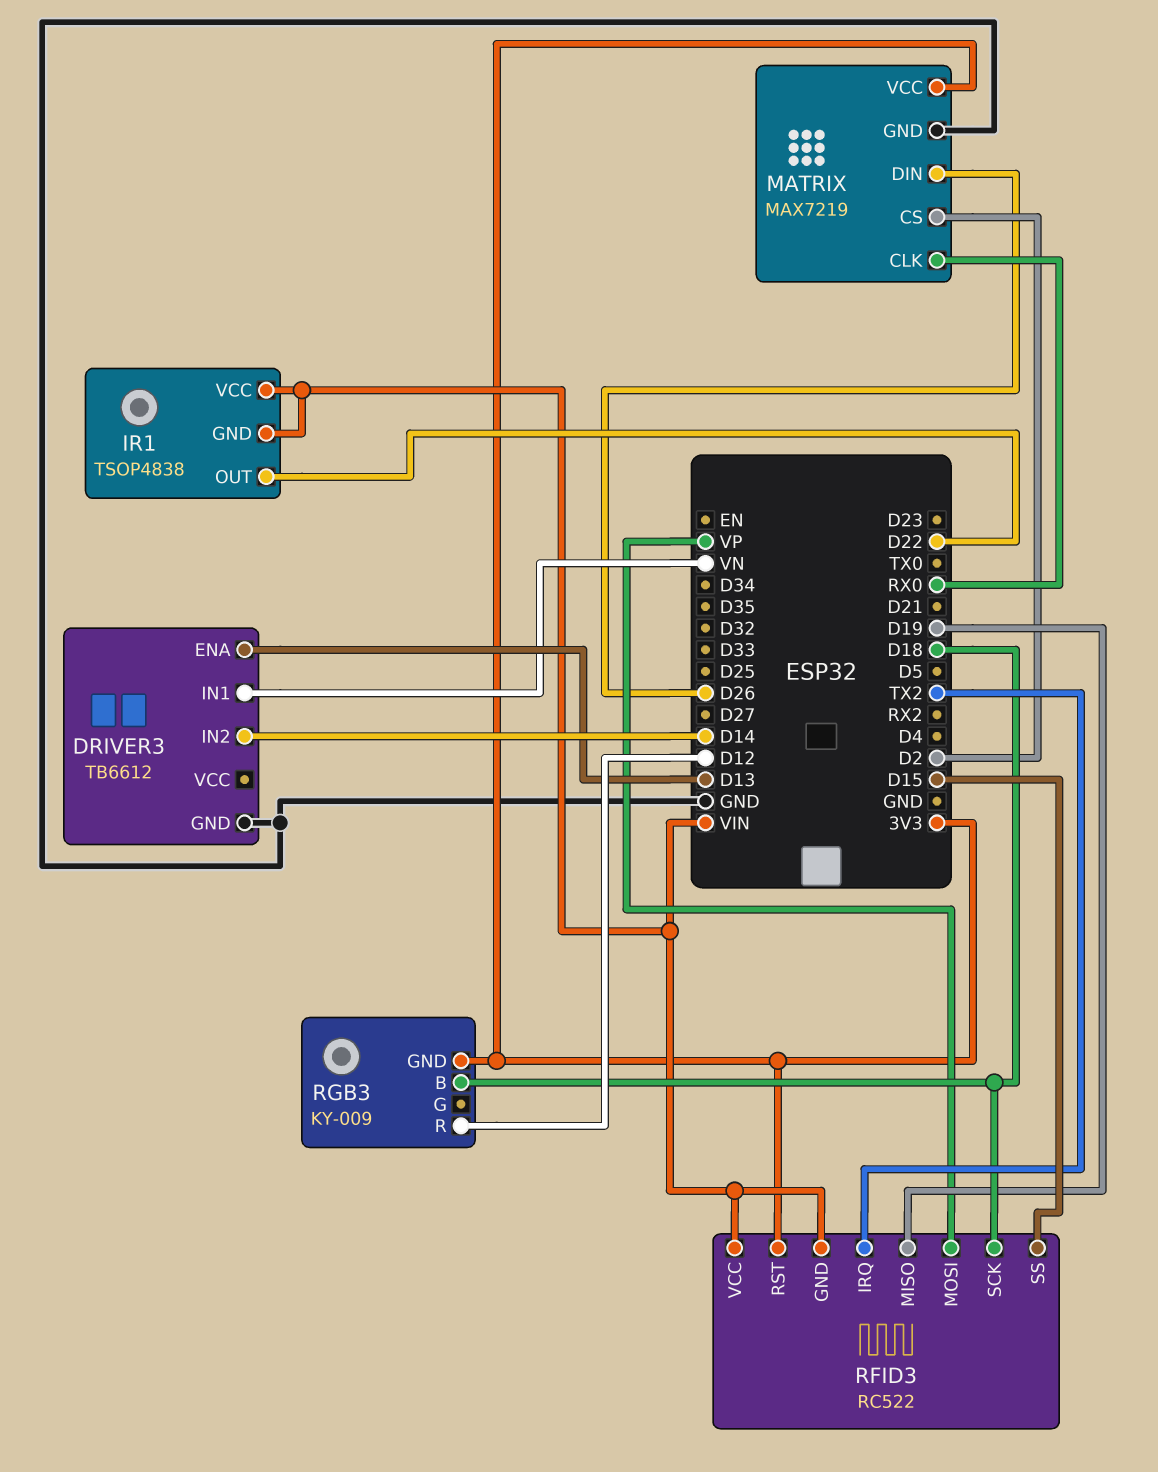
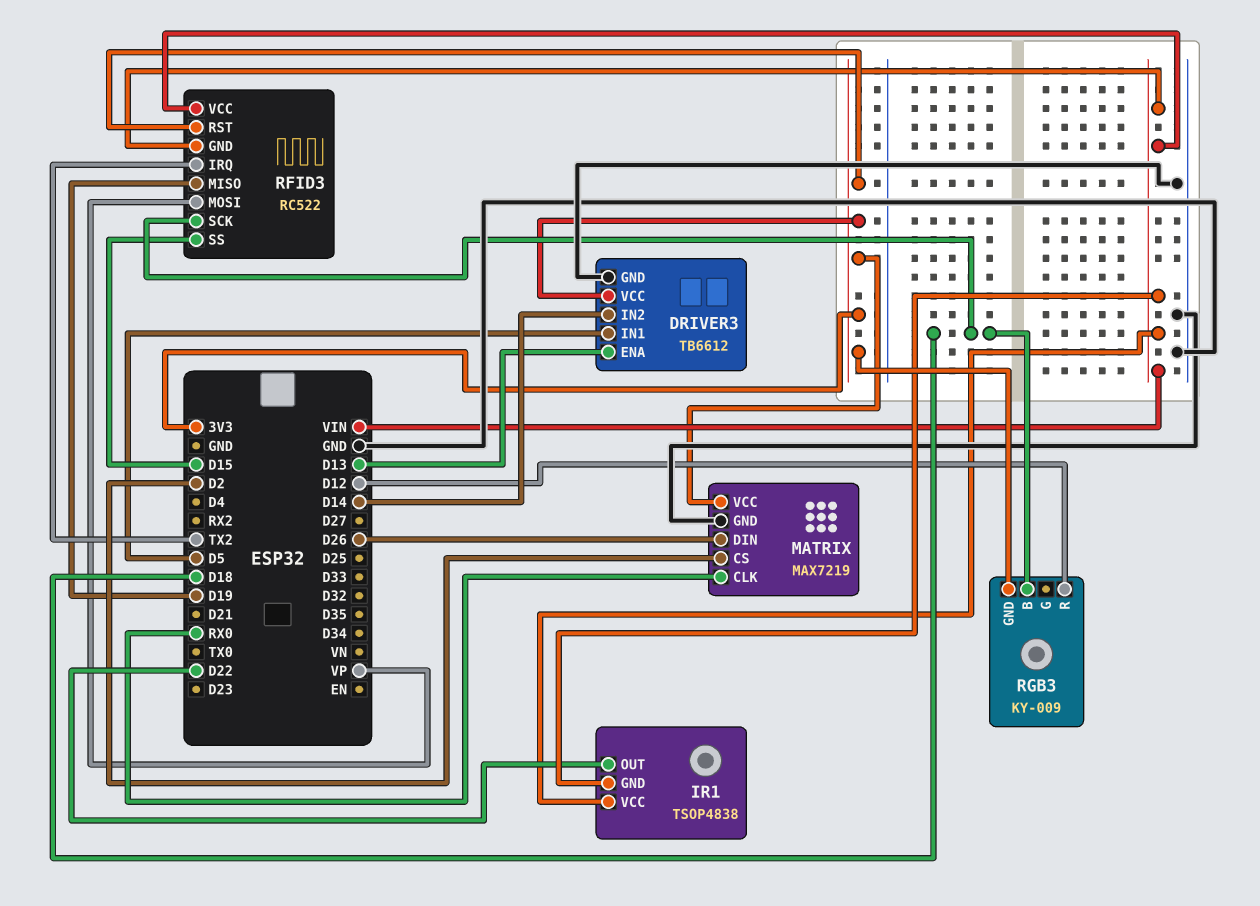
DRIVER3 pin IN1: VN -> D5
DRIVER3 pin VCC: none -> 3V3

